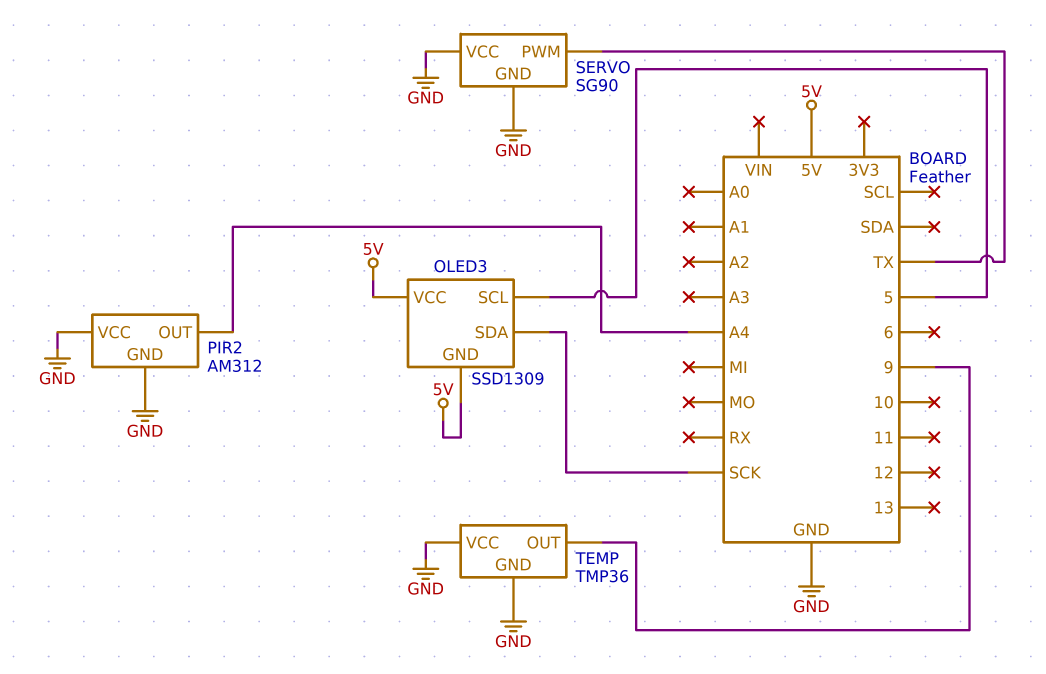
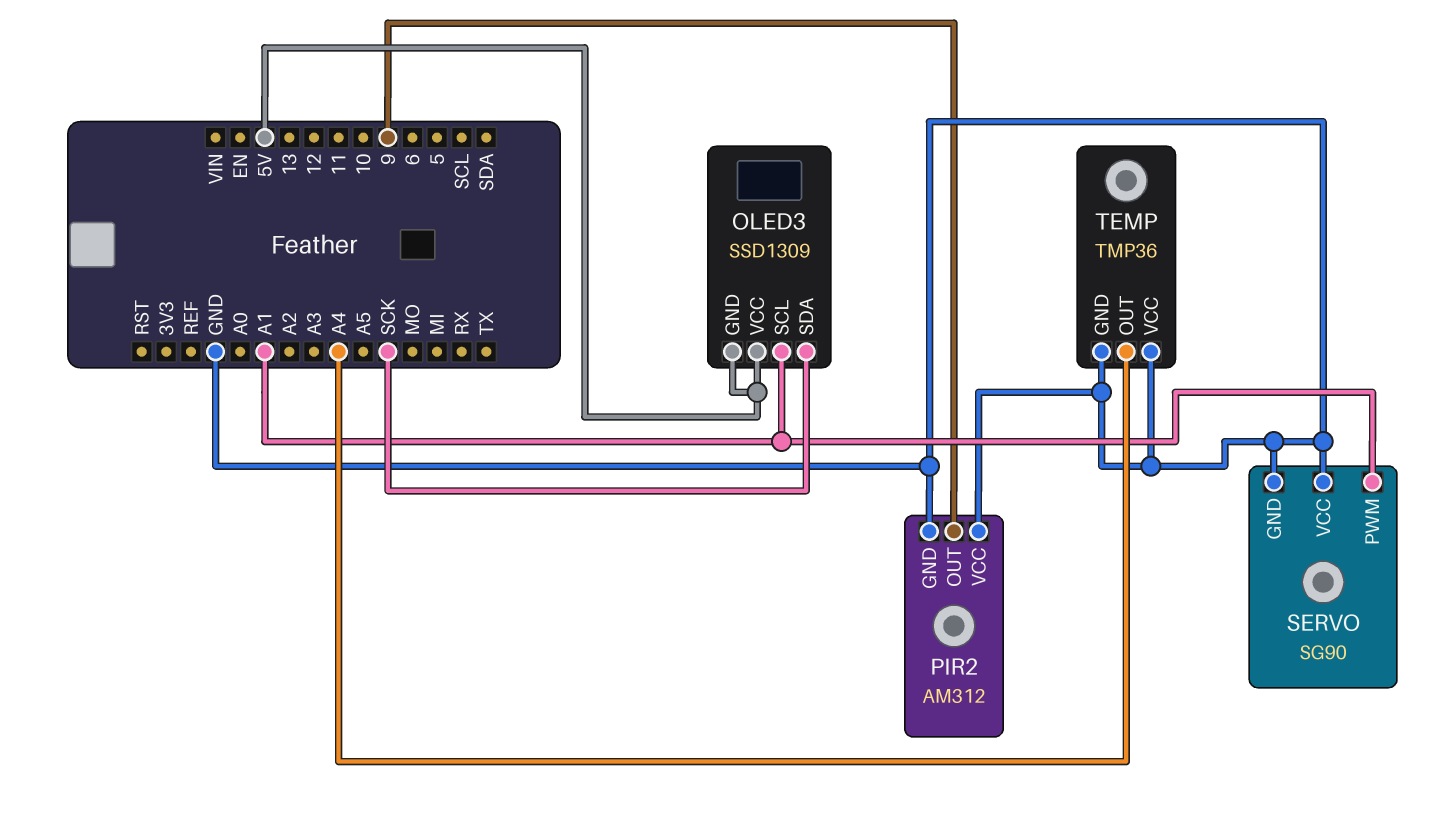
OLED3 pin SCL: 5 -> A1
PIR2 pin OUT: A4 -> 9
SERVO pin PWM: TX -> A1
TEMP pin OUT: 9 -> A4

